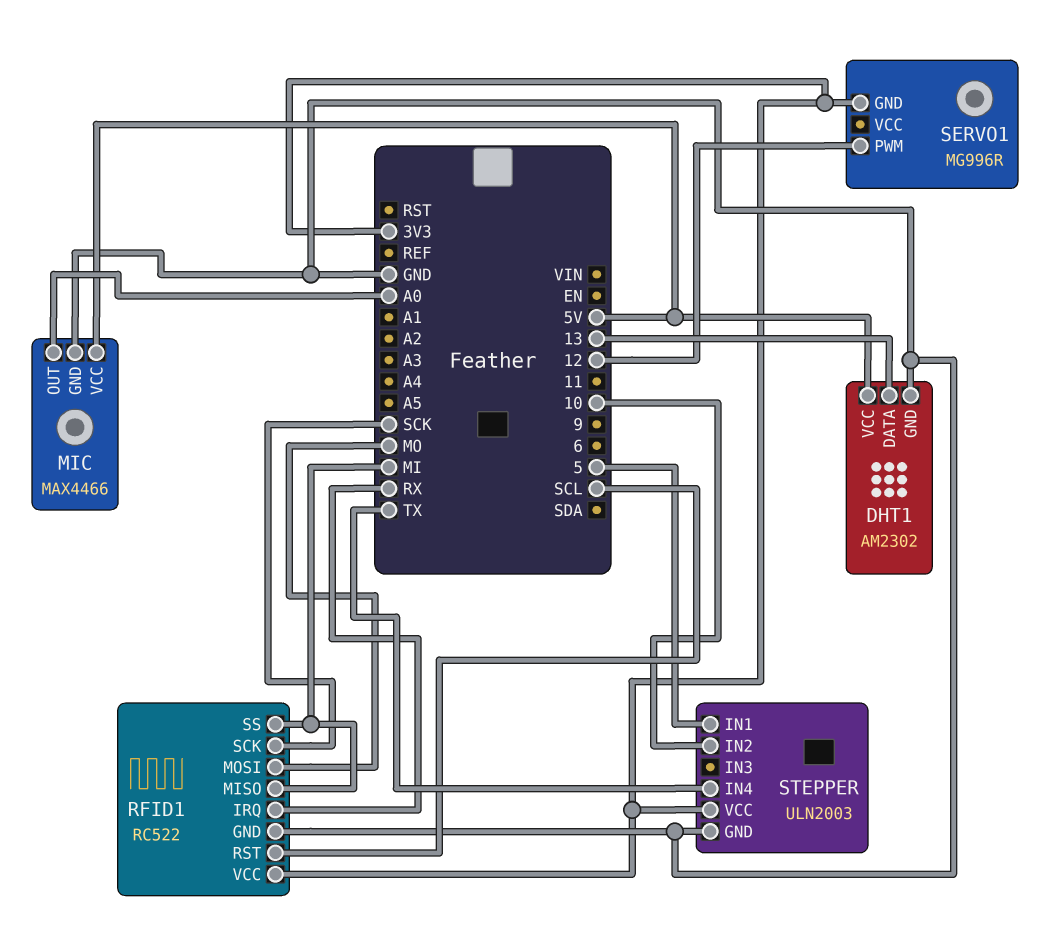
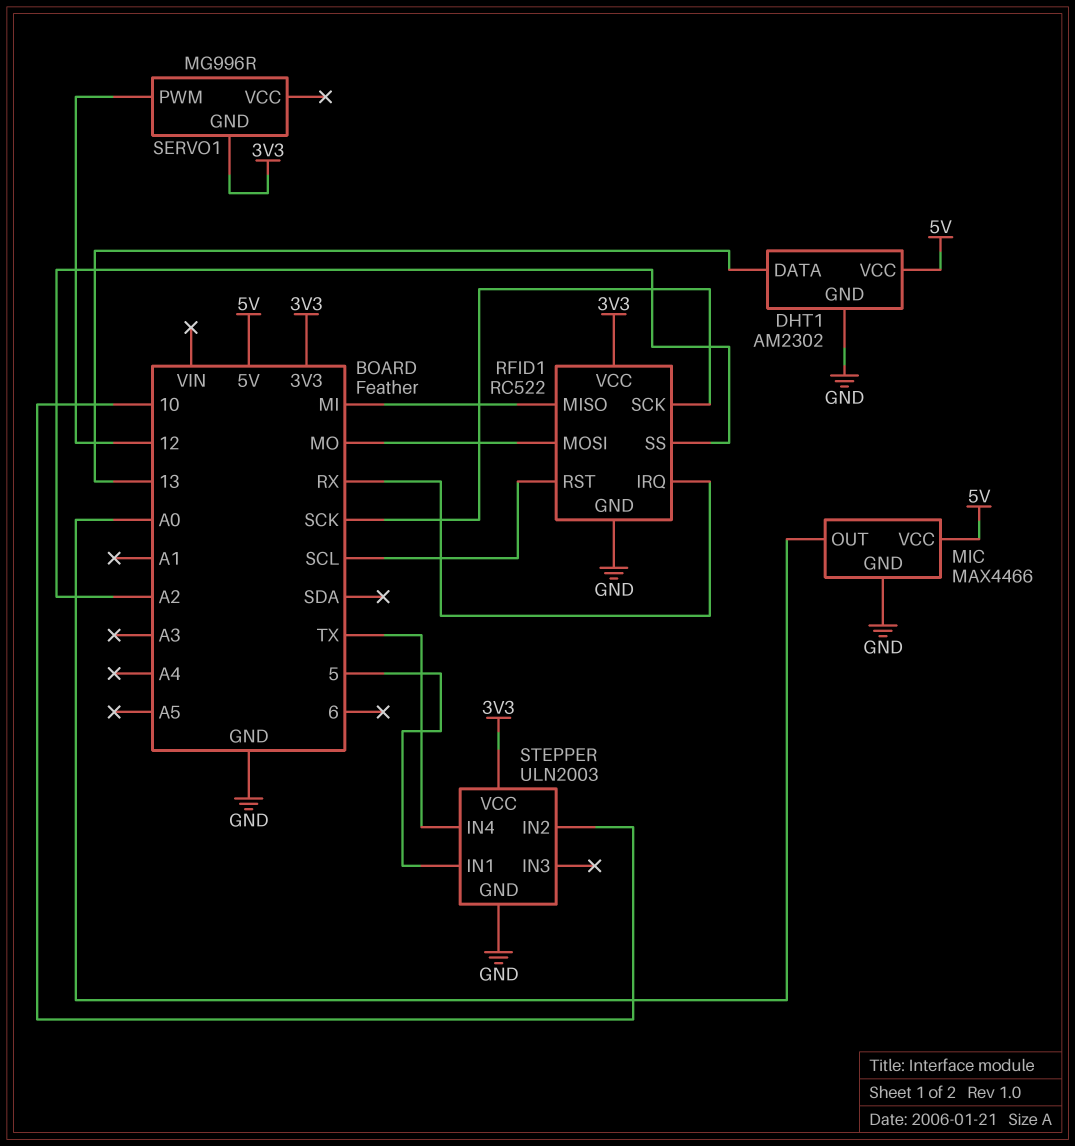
RFID1 pin SS: MI -> A2

